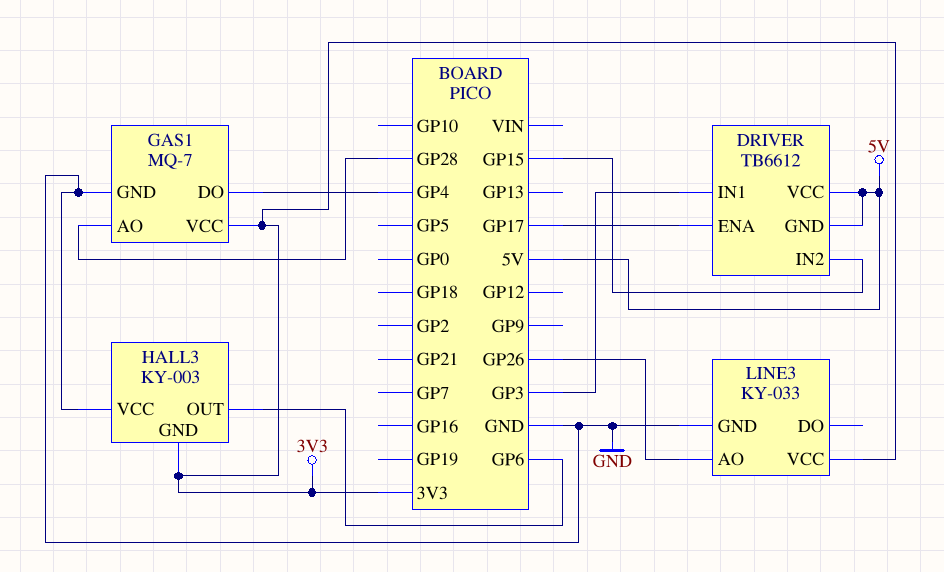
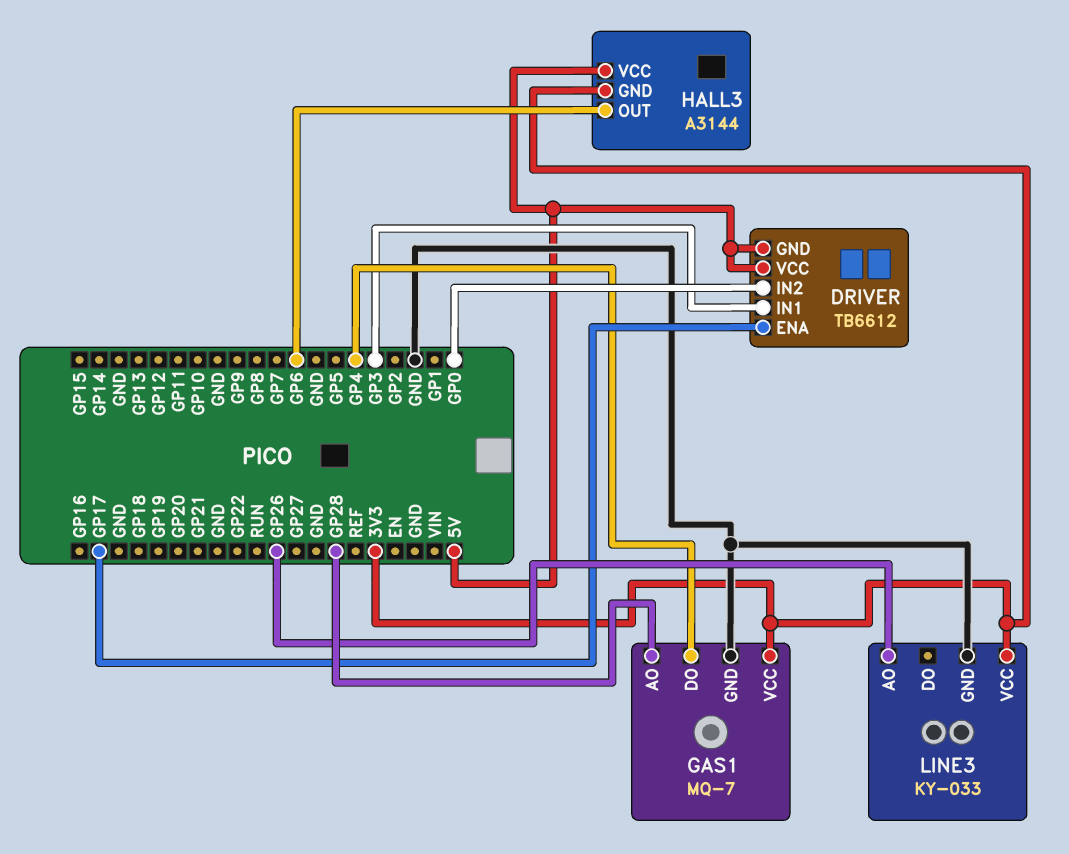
DRIVER pin IN2: GP15 -> GP0
HALL3: KY-003 -> A3144
HALL3 pin VCC: GND -> 5V

